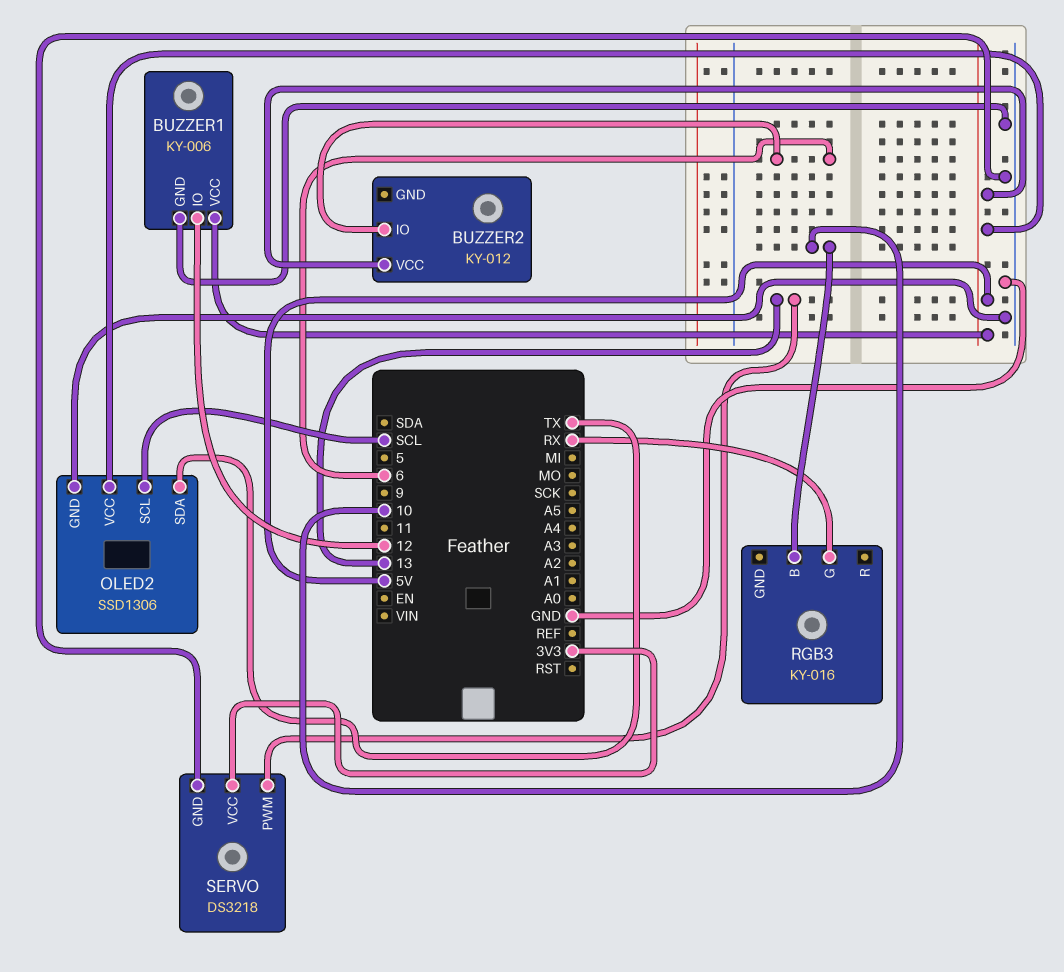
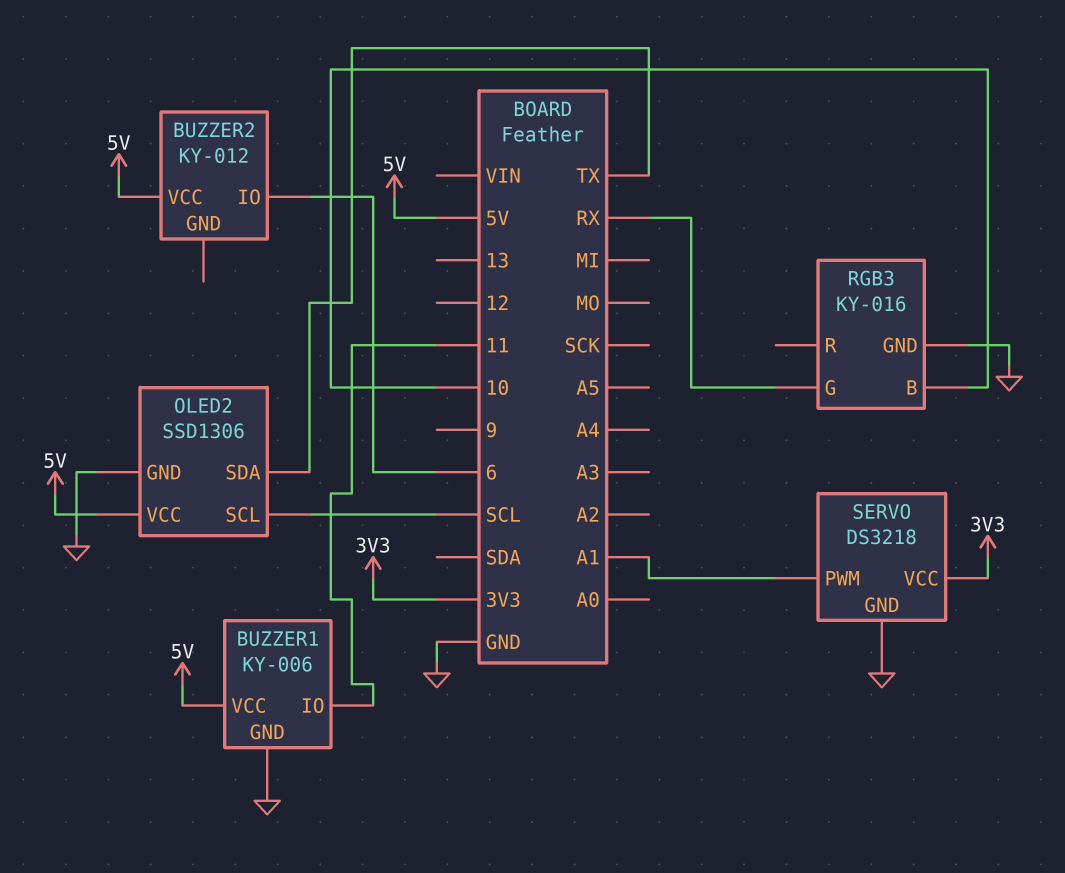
BUZZER1 pin IO: 12 -> 11
RGB3 pin GND: none -> GND
SERVO pin PWM: 13 -> A1

